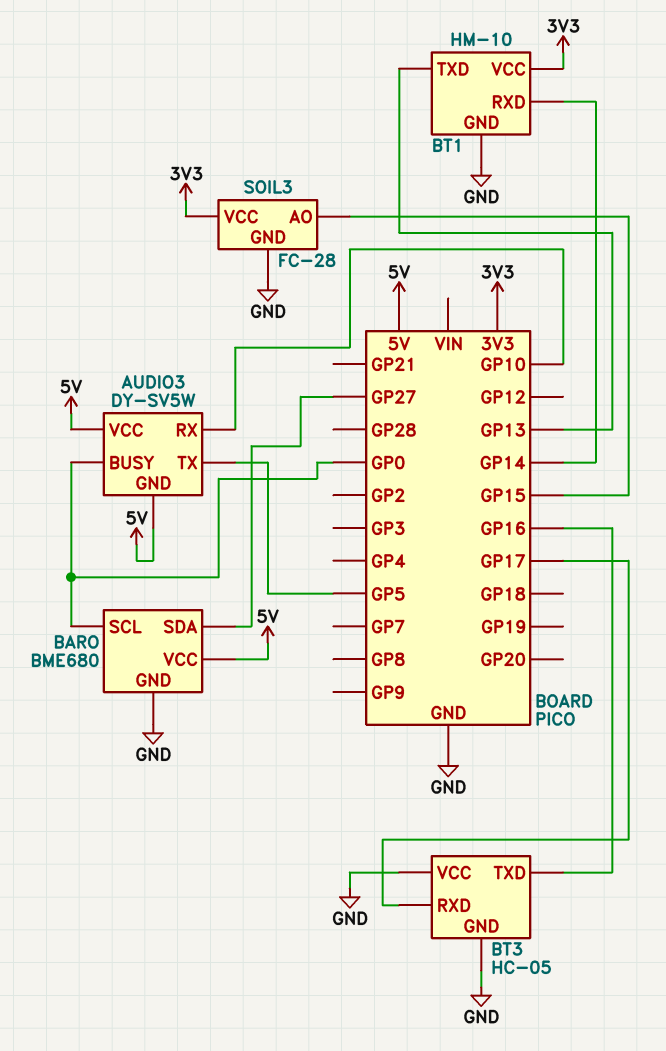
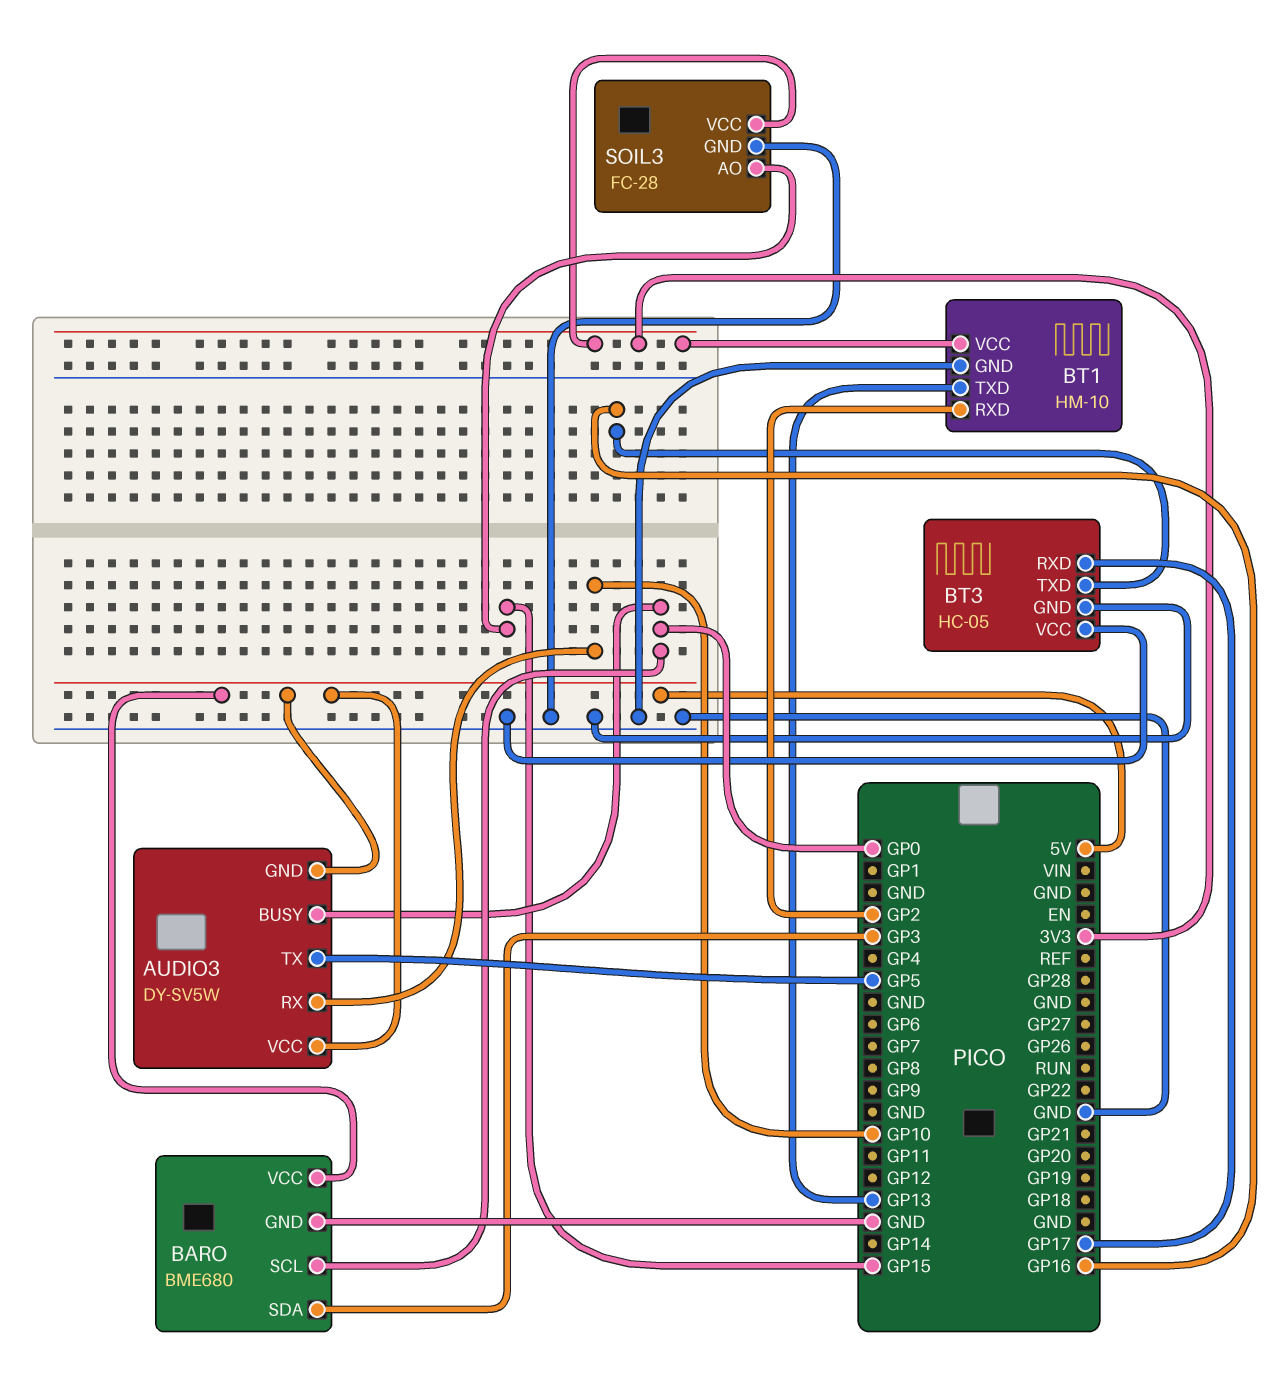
BARO pin SDA: GP27 -> GP3
BT1 pin RXD: GP14 -> GP2

